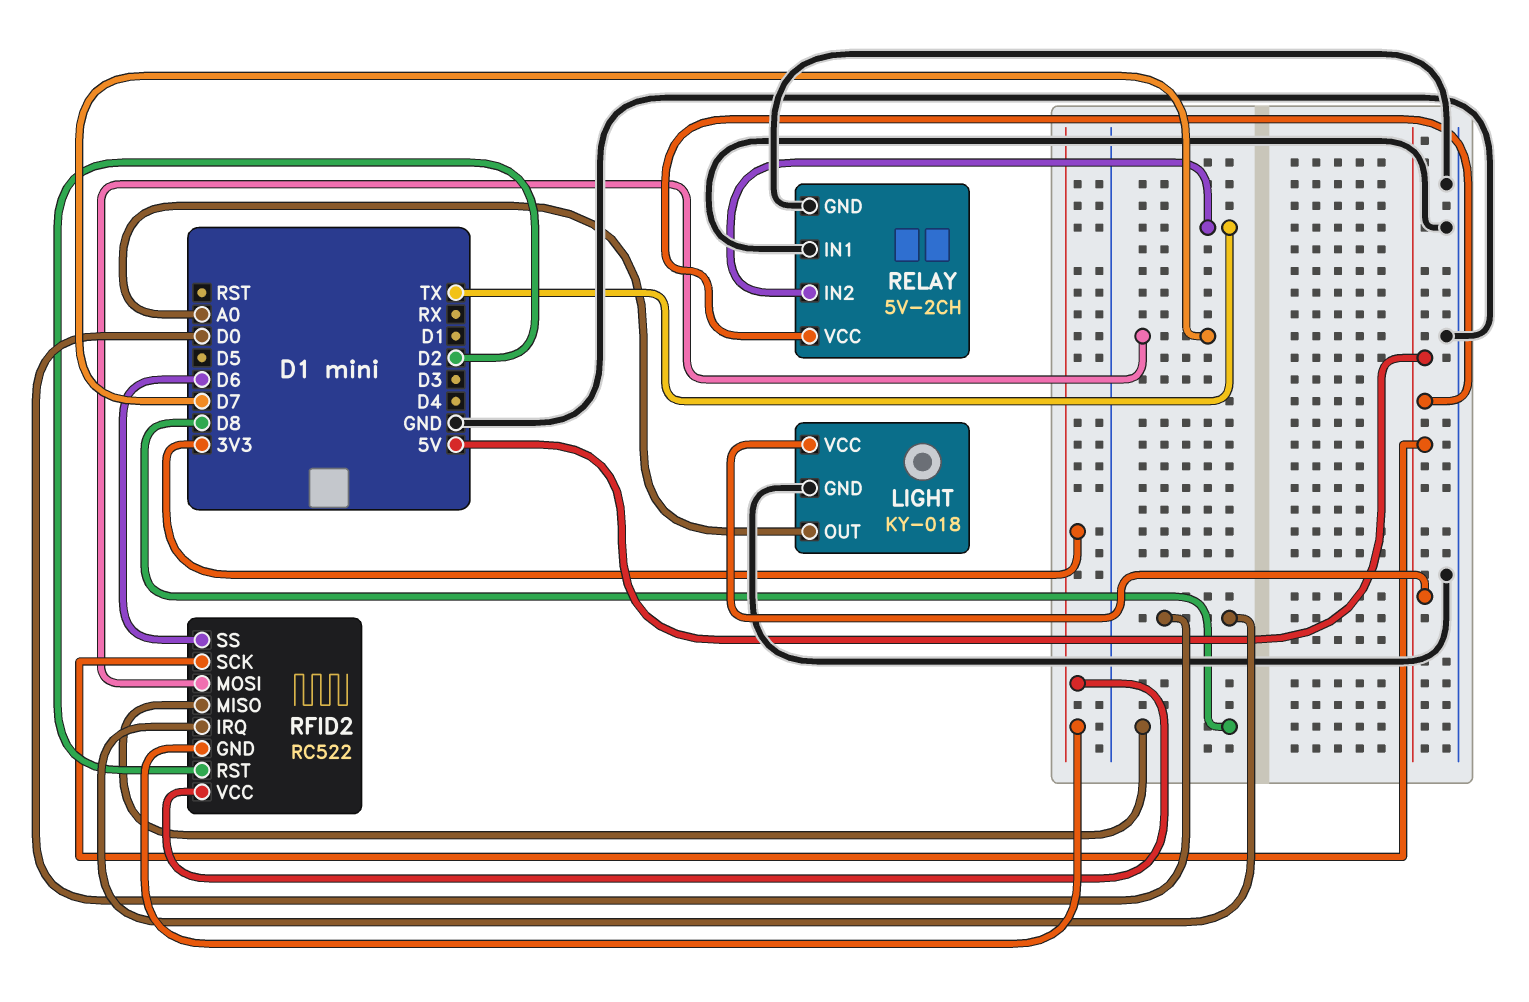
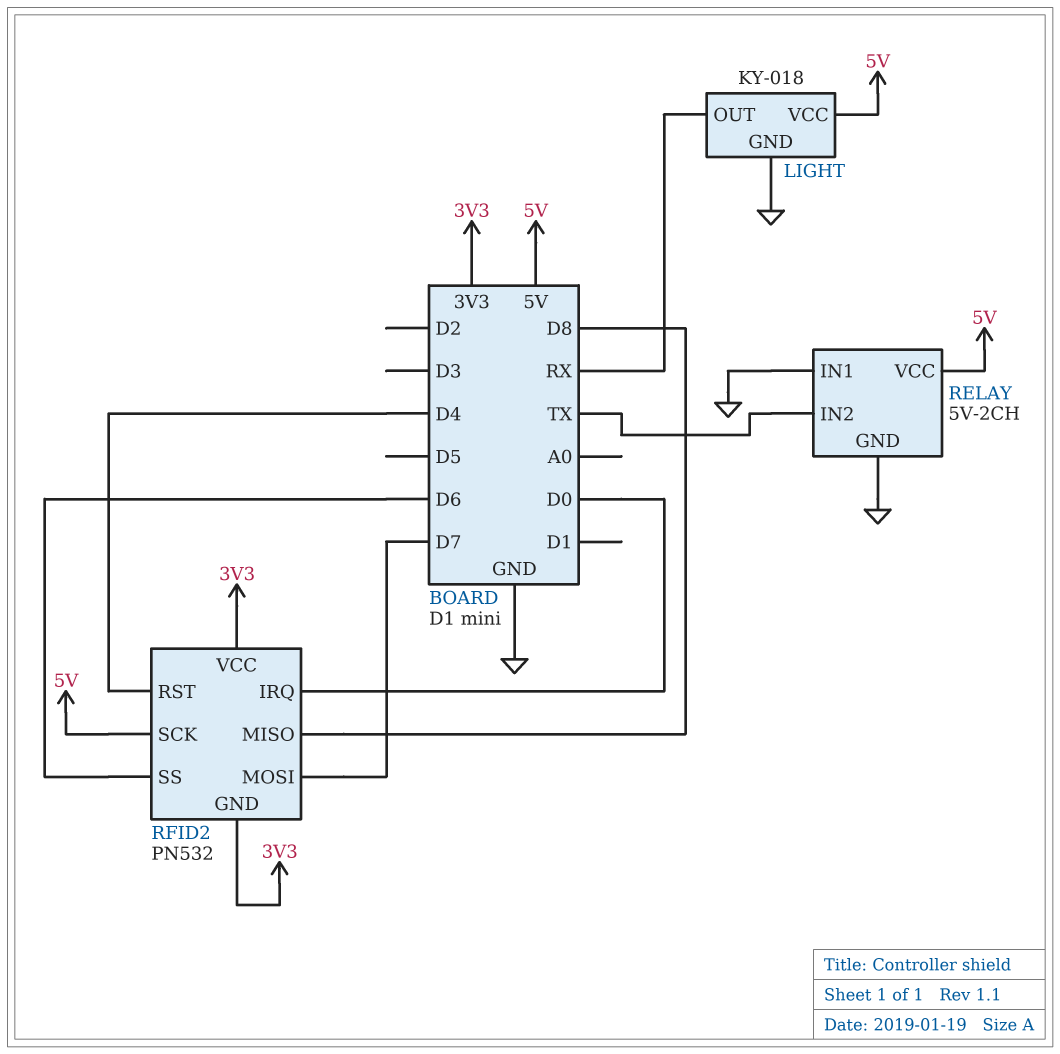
LIGHT pin OUT: A0 -> RX
RFID2: RC522 -> PN532
RFID2 pin RST: D2 -> D4

